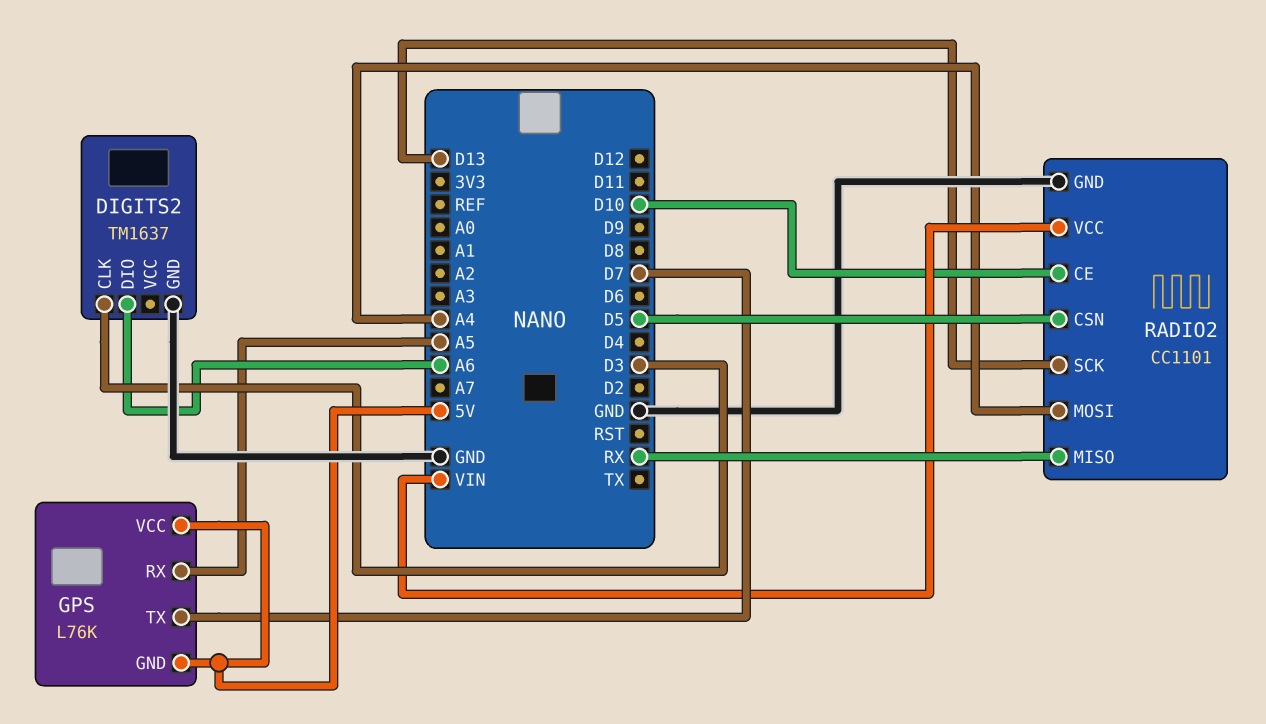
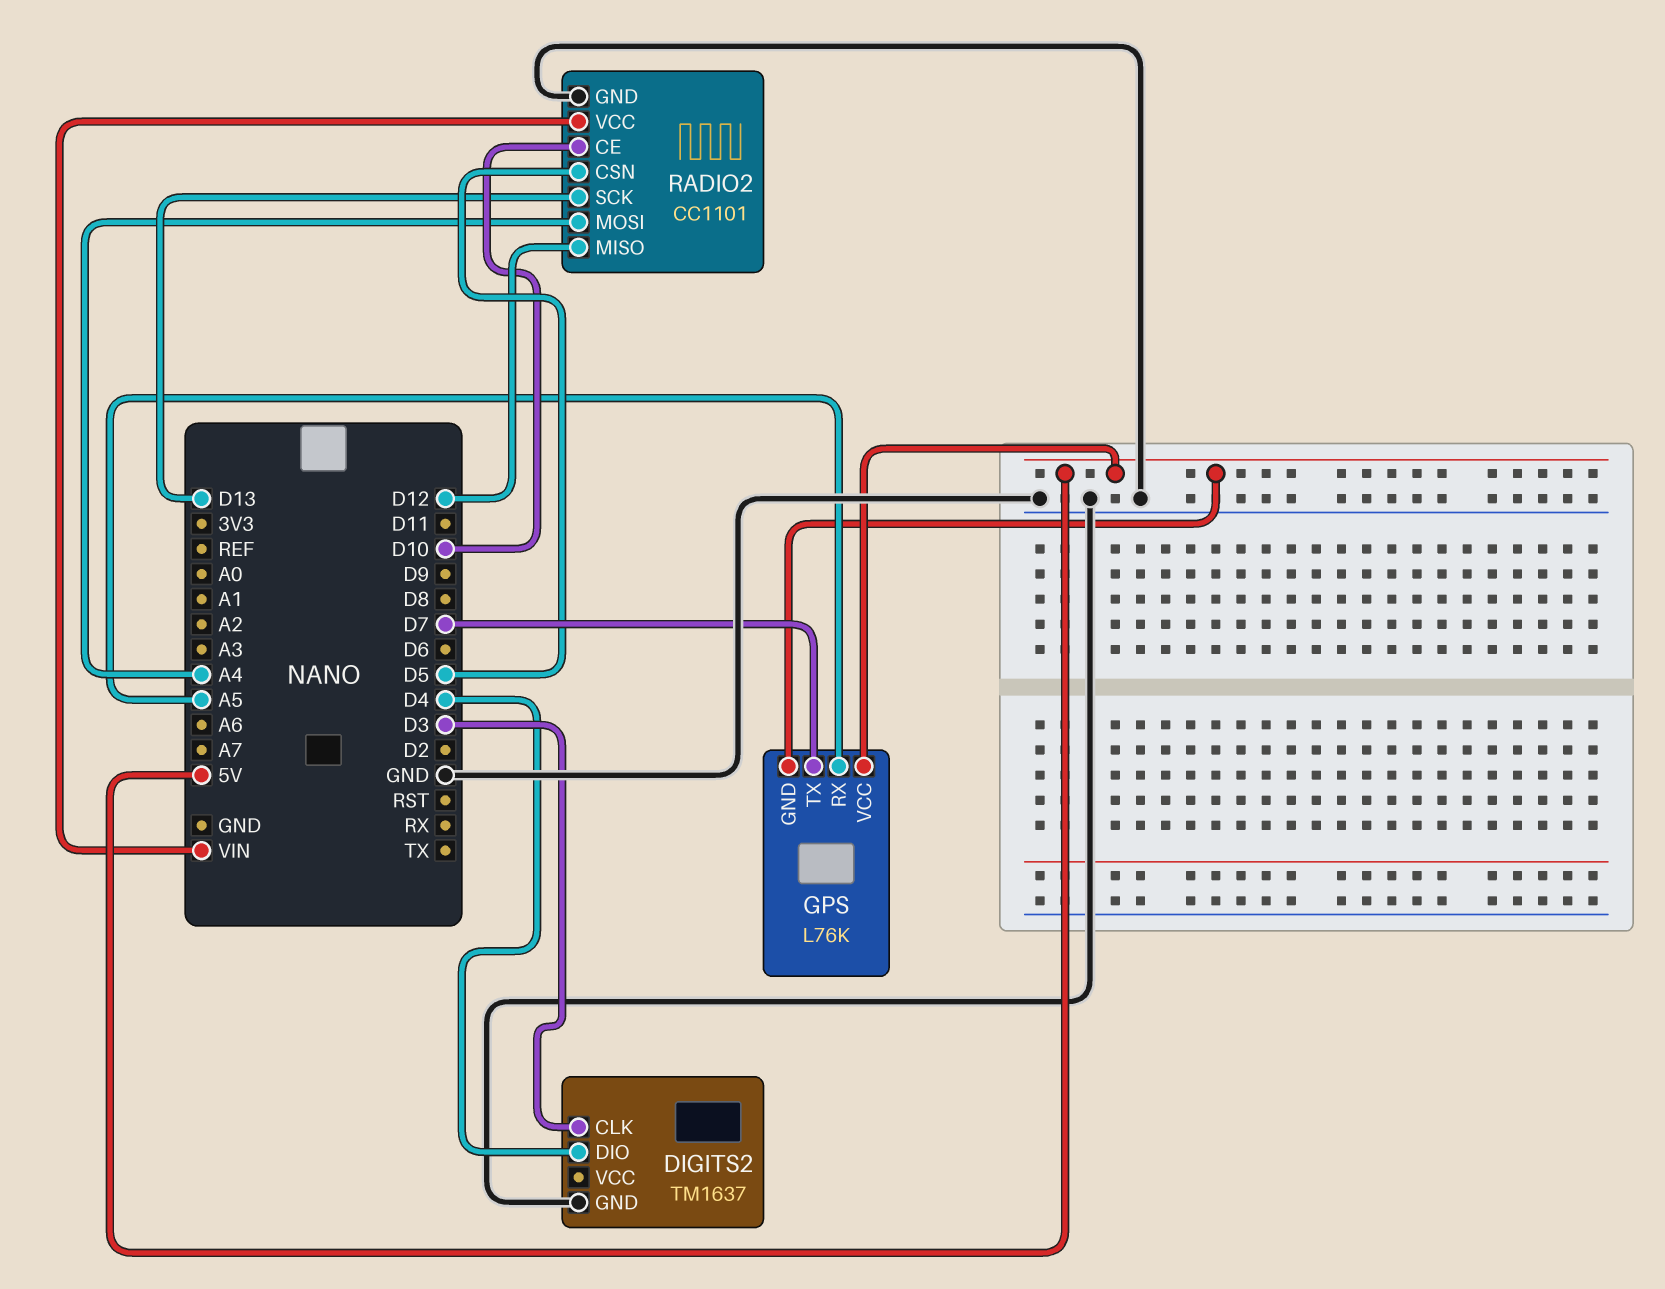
DIGITS2 pin DIO: A6 -> D4
RADIO2 pin MISO: RX -> D12

